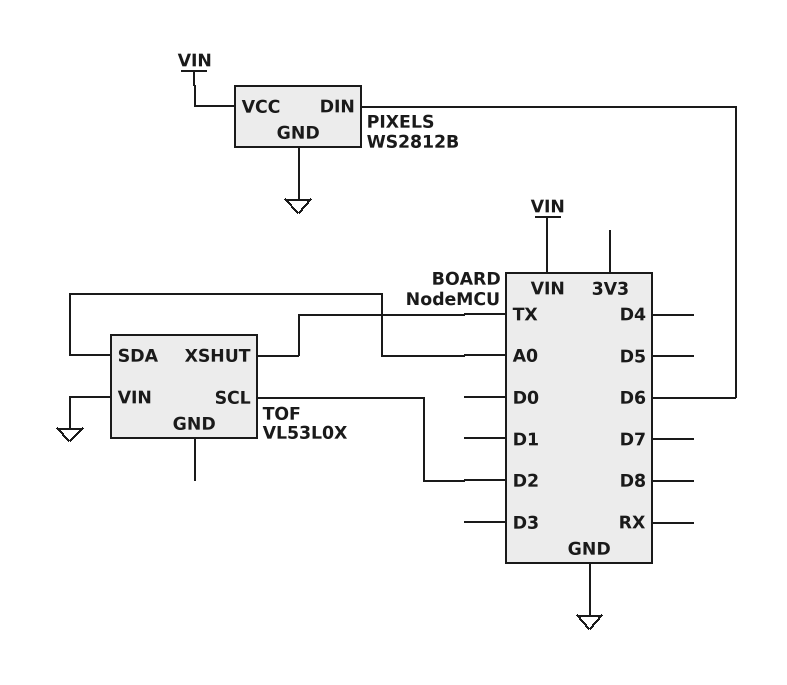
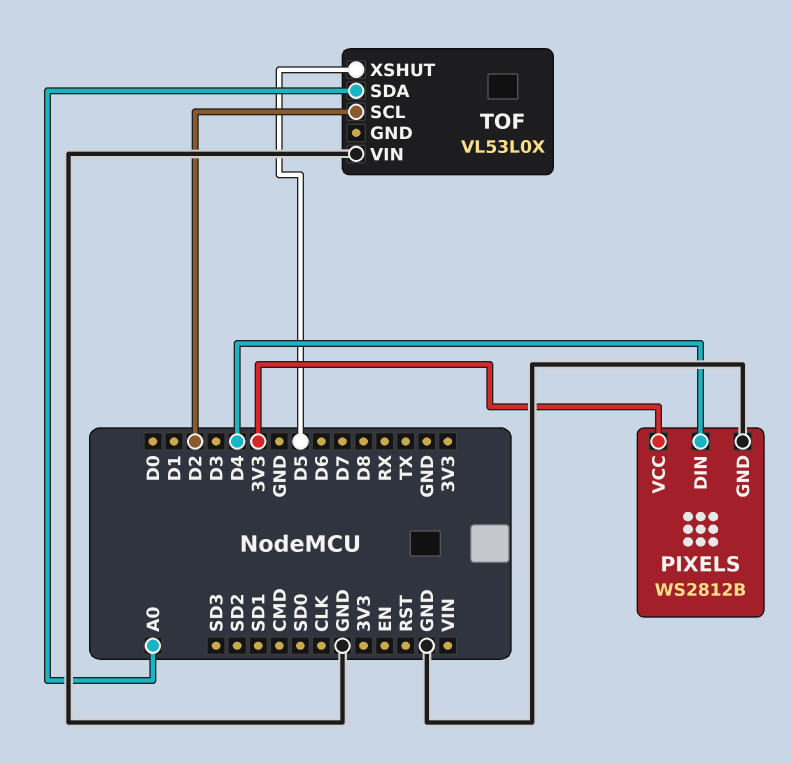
PIXELS pin DIN: D6 -> D4
PIXELS pin VCC: VIN -> 3V3
TOF pin XSHUT: TX -> D5

